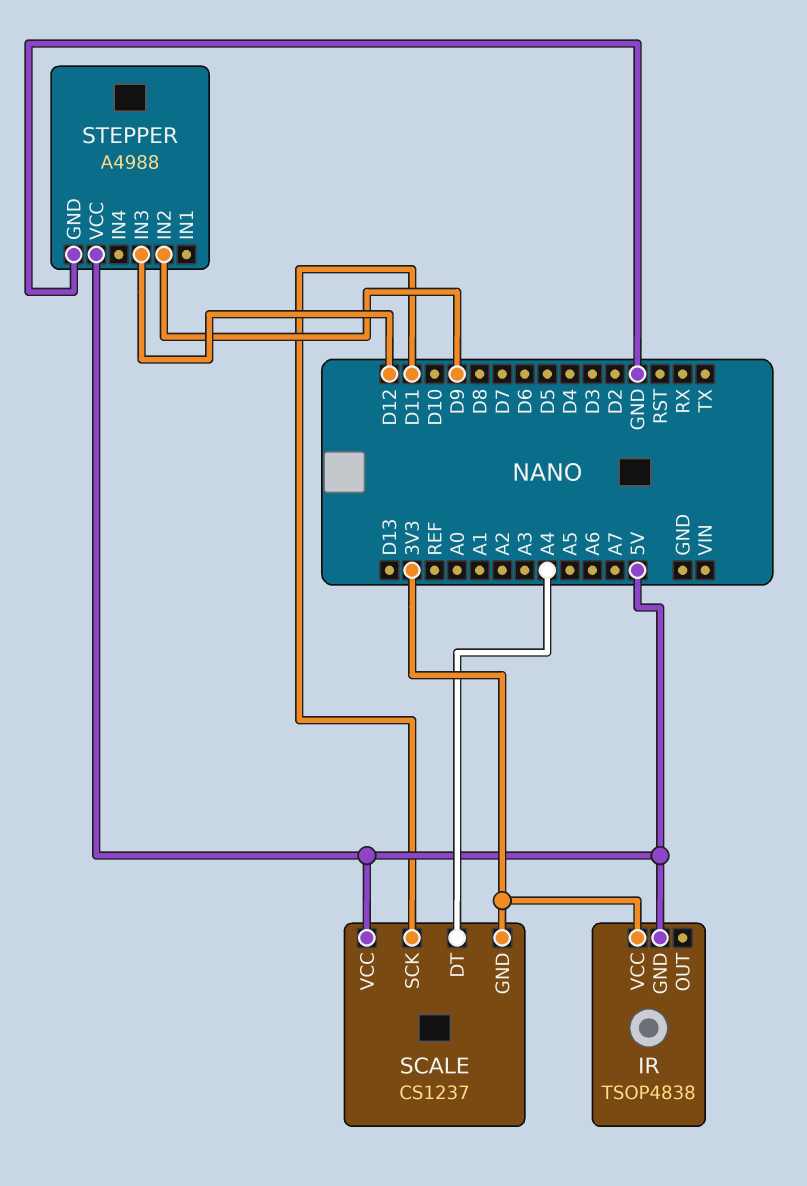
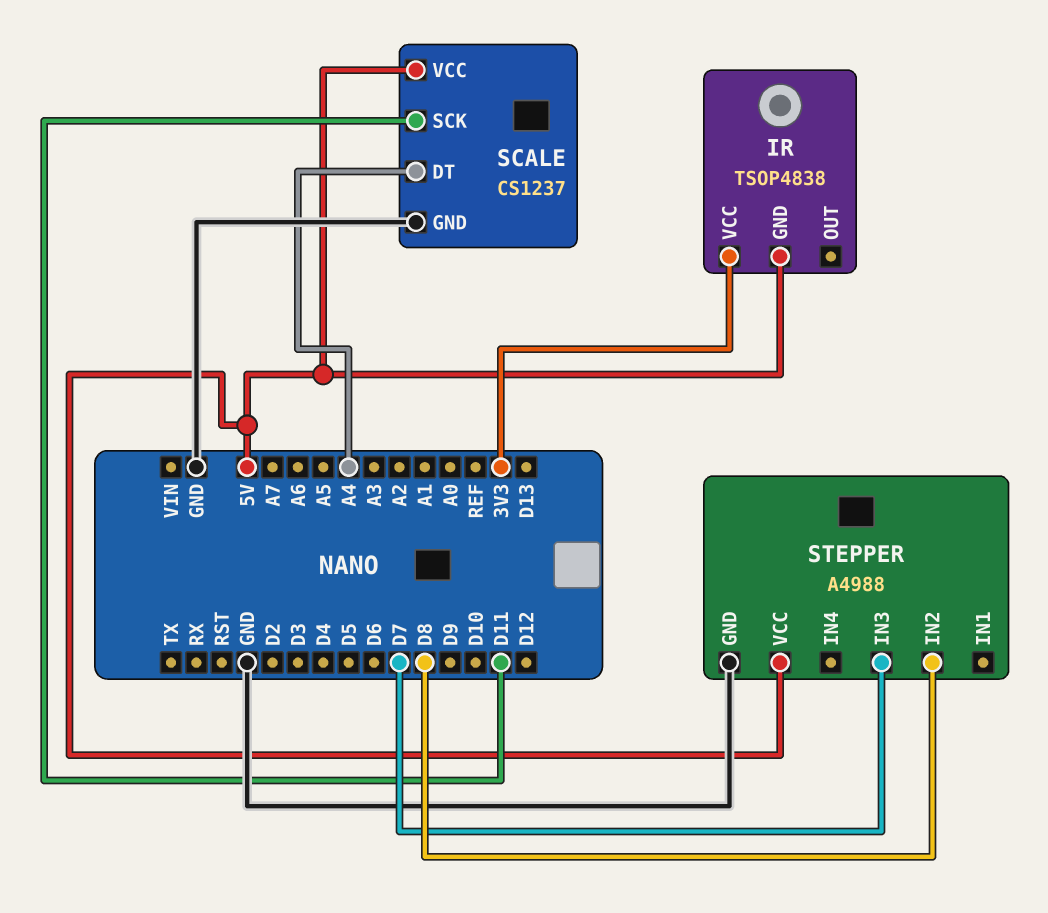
SCALE pin GND: 3V3 -> GND
STEPPER pin IN2: D9 -> D8
STEPPER pin IN3: D12 -> D7

